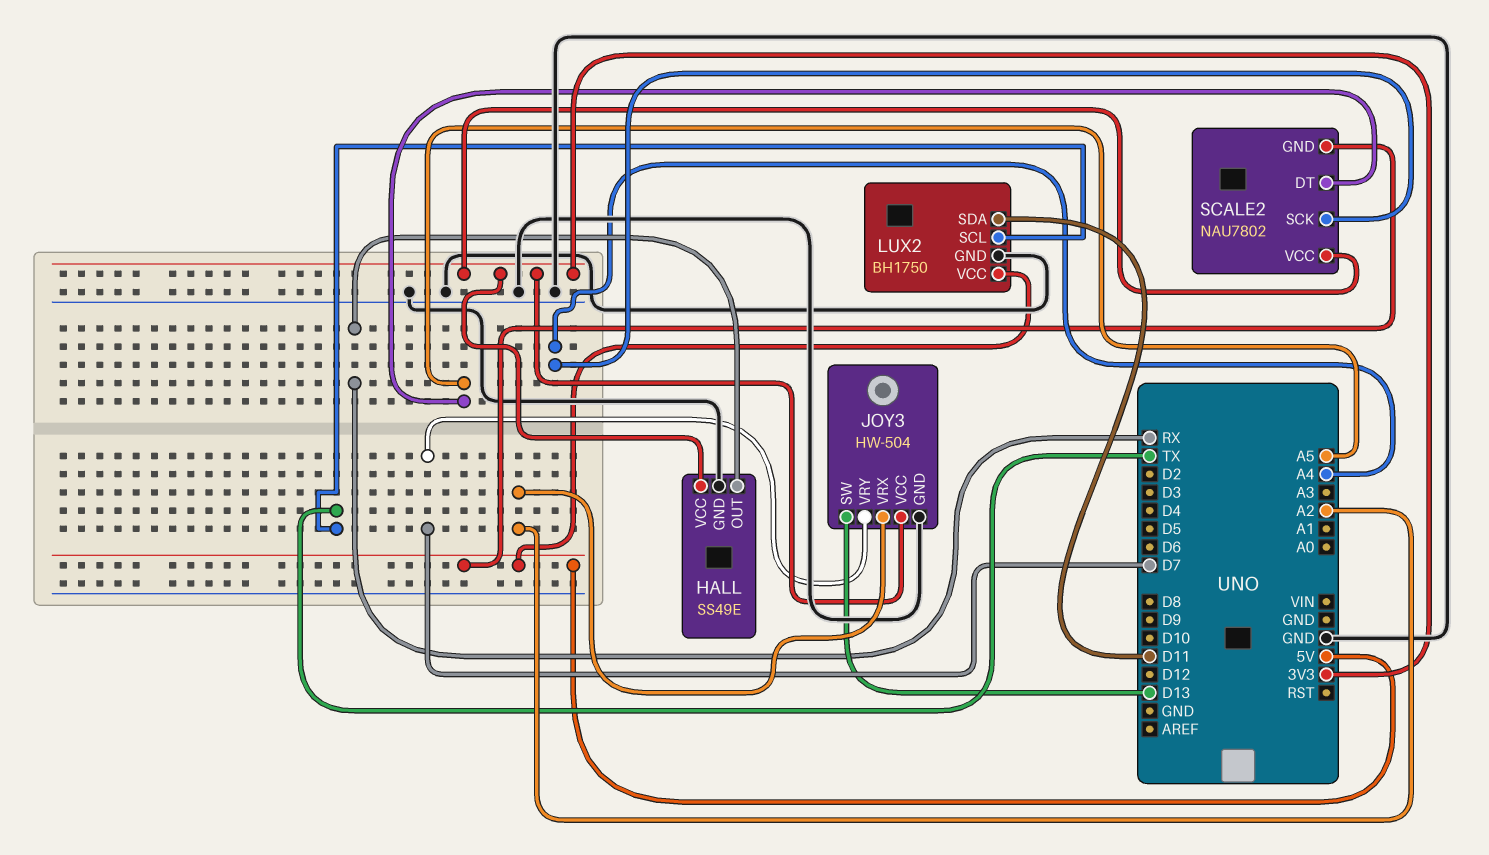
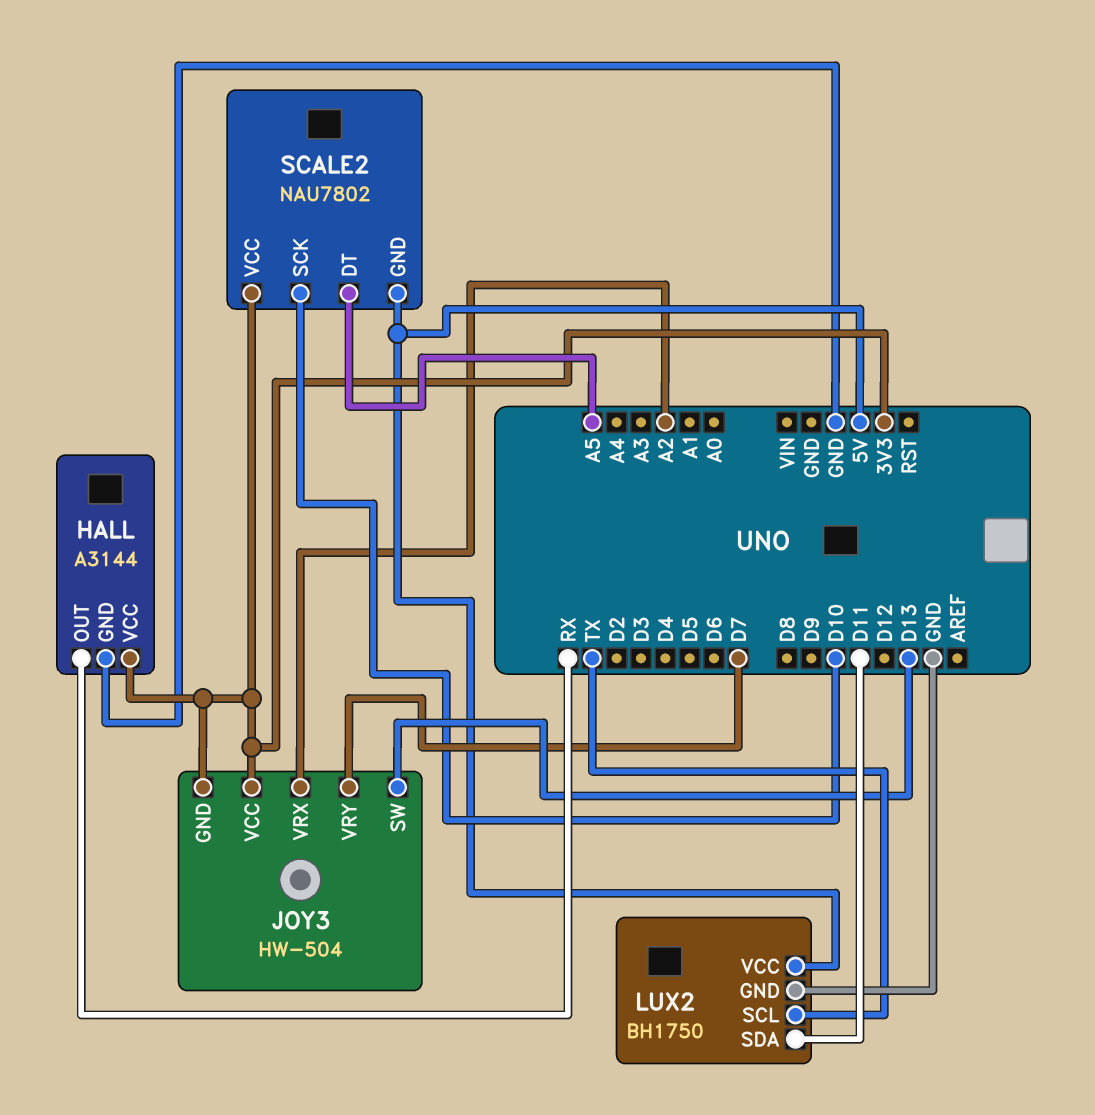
HALL: SS49E -> A3144
JOY3 pin GND: GND -> 3V3
SCALE2 pin SCK: A4 -> D10

